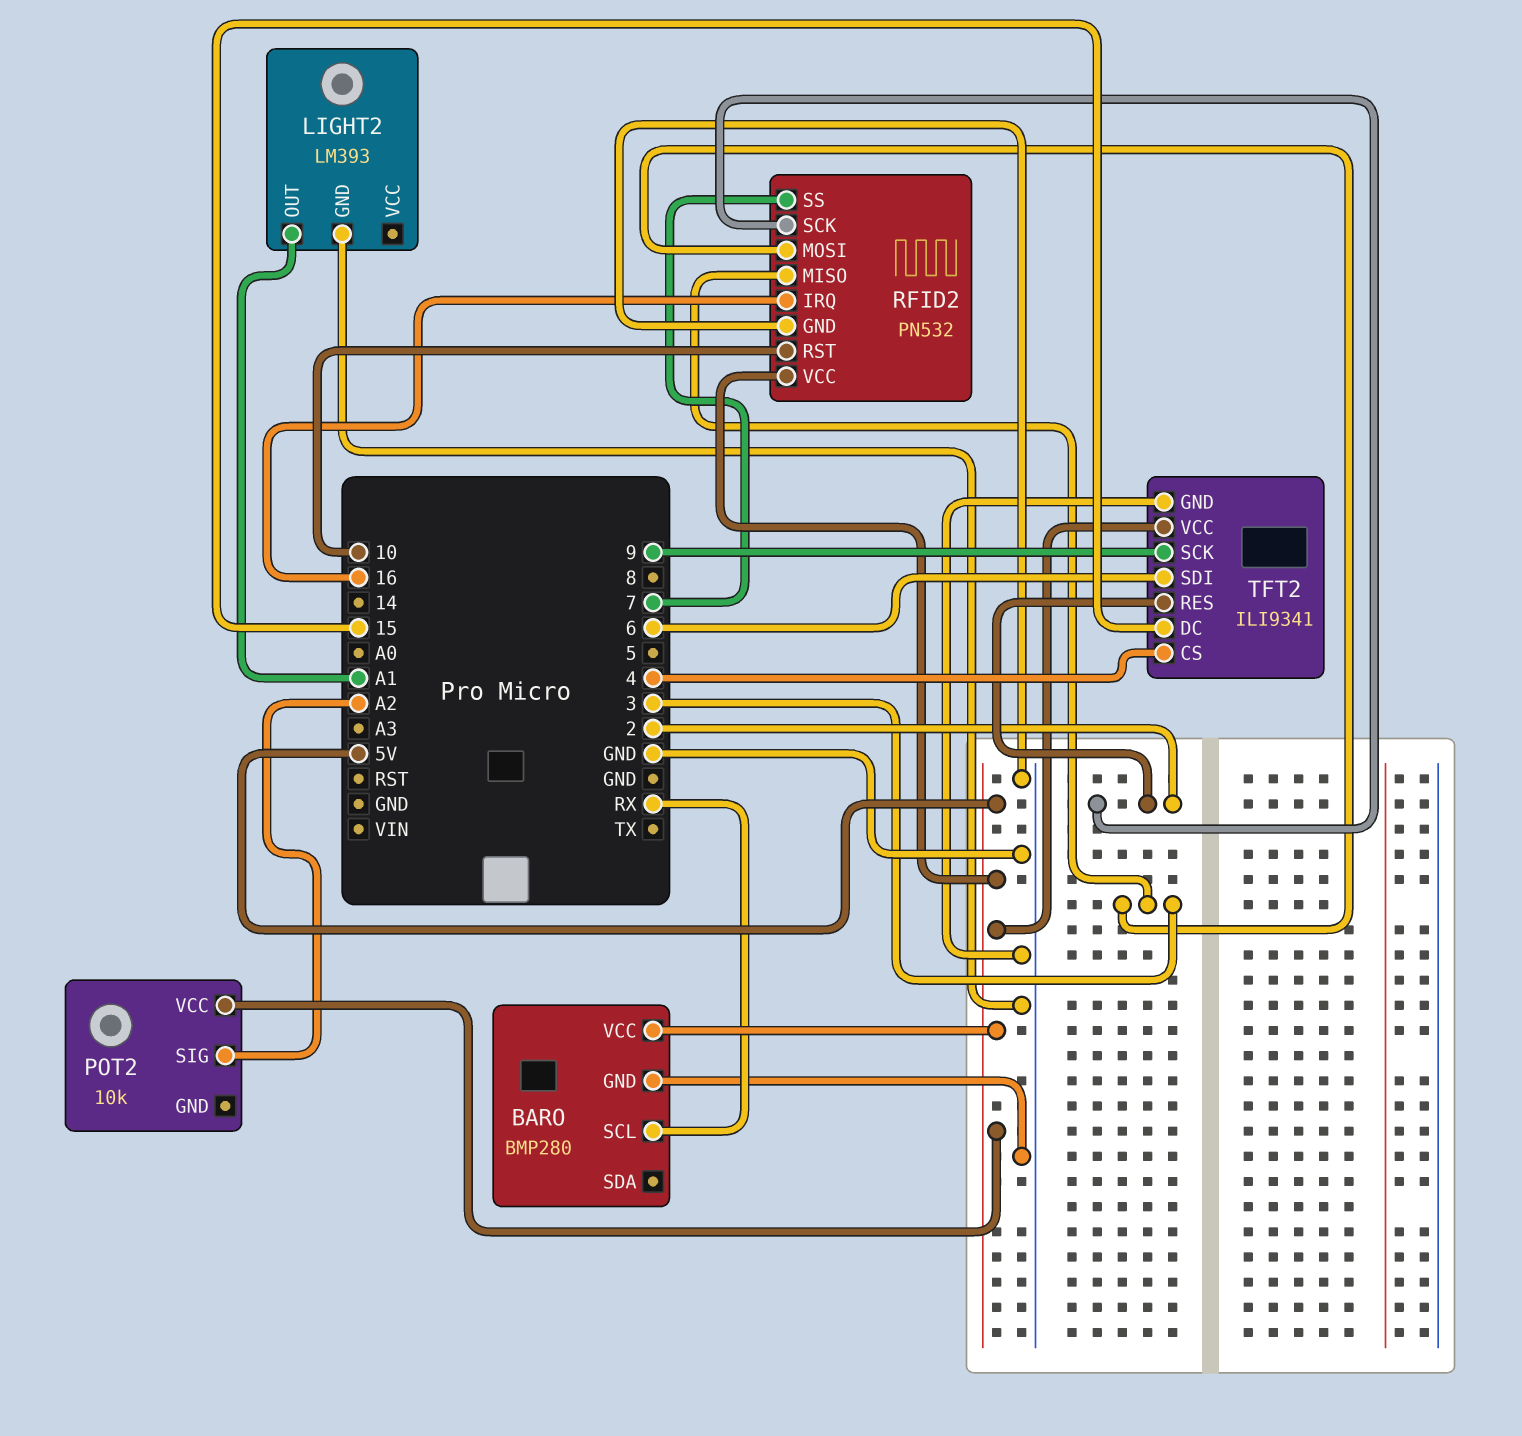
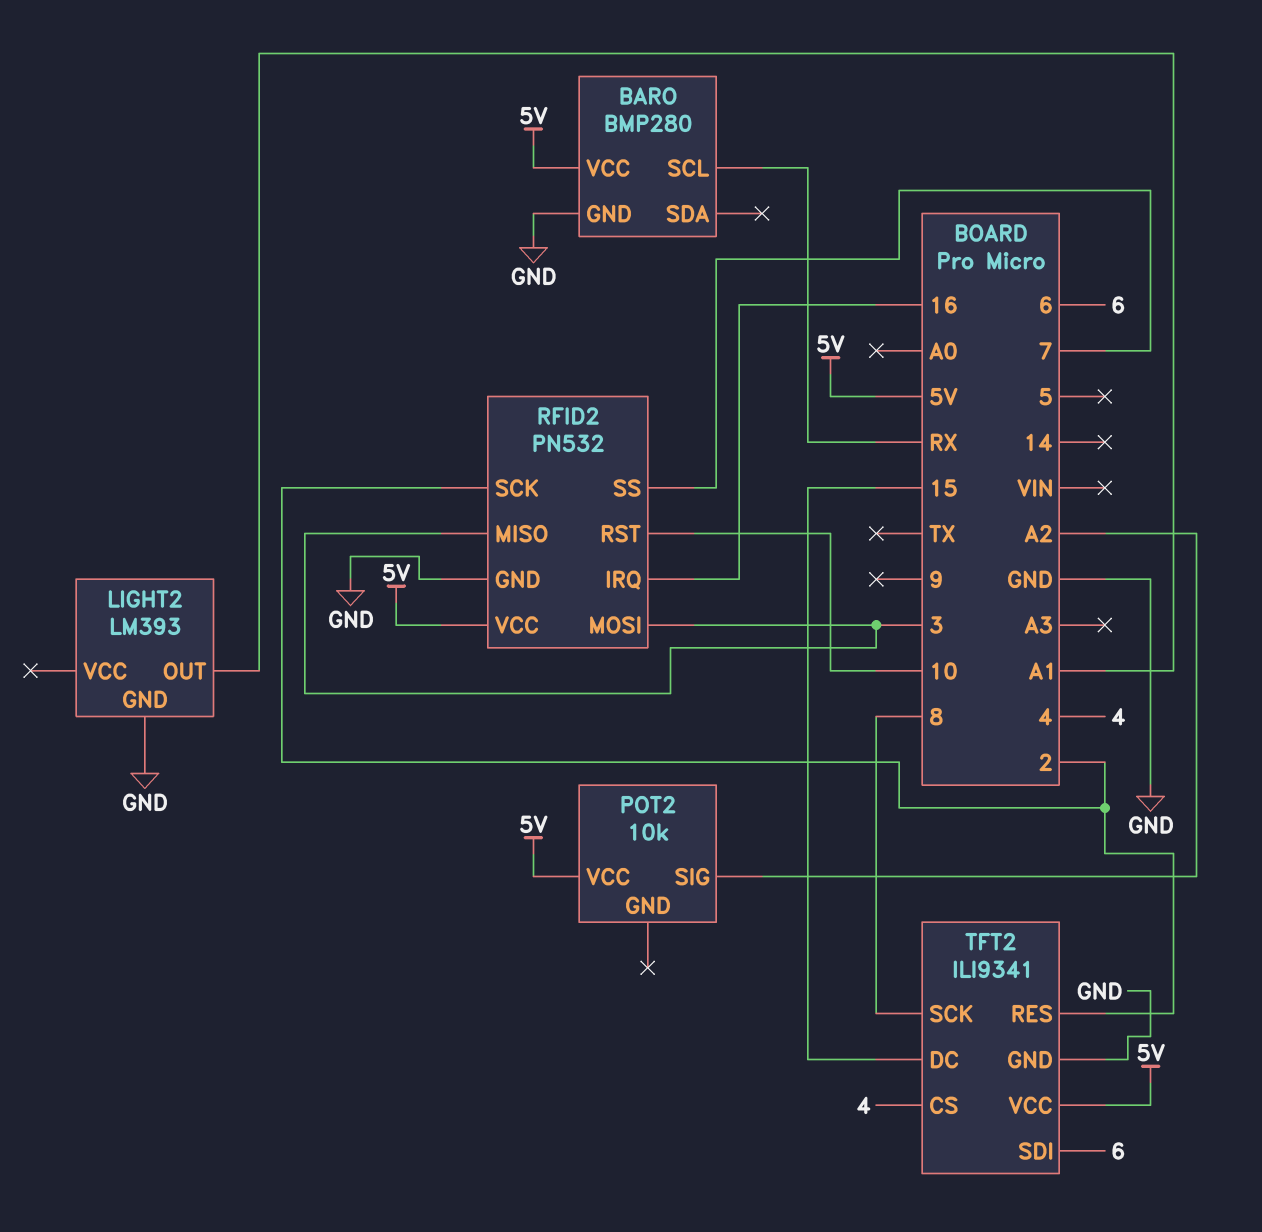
TFT2 pin SCK: 9 -> 8

